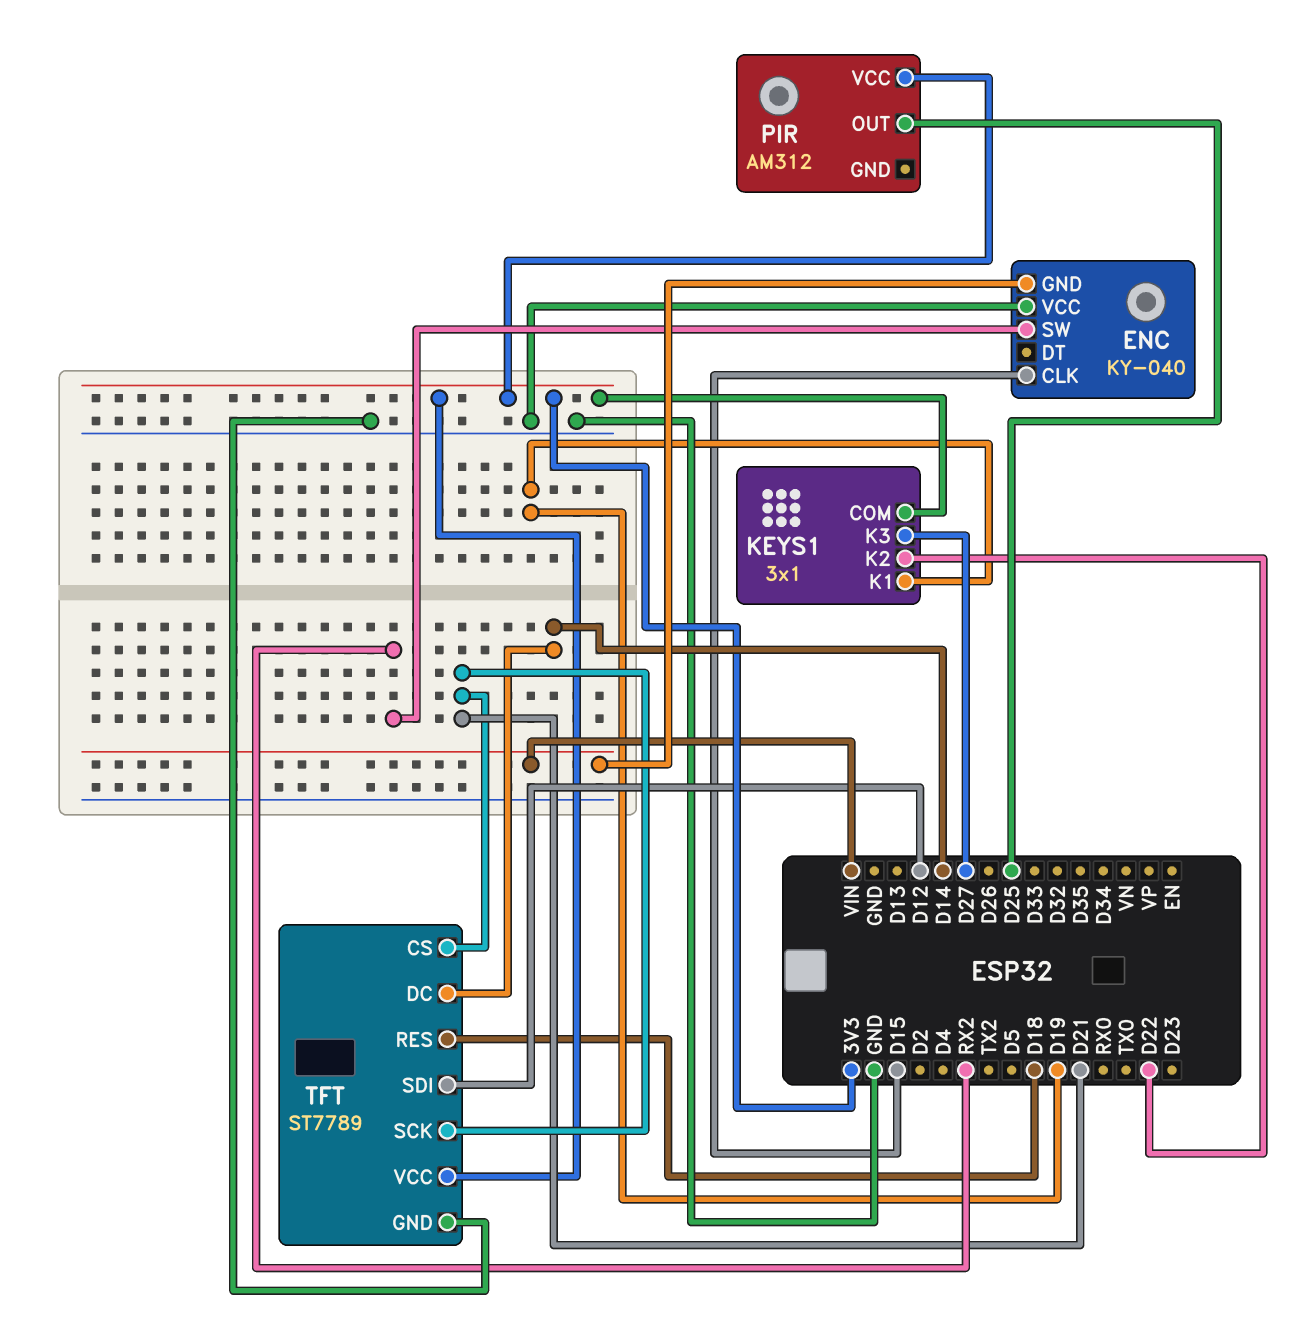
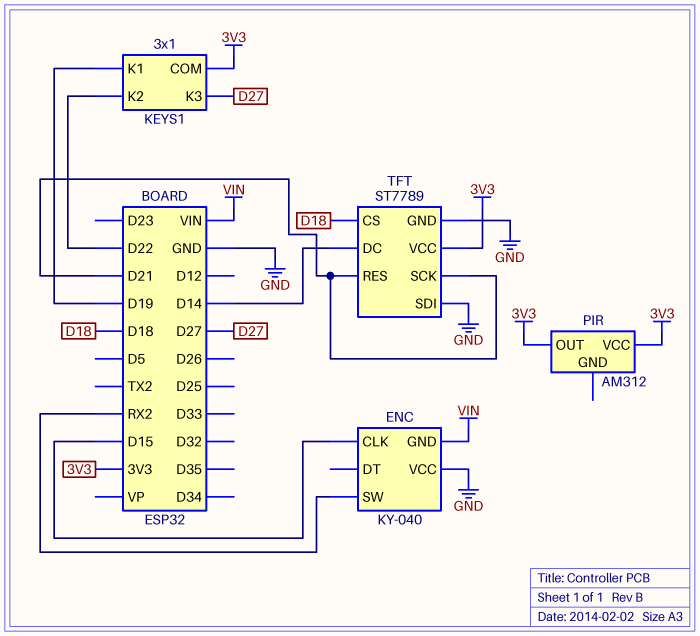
PIR pin OUT: D25 -> 3V3
TFT pin CS: D21 -> D18
TFT pin RES: D18 -> D21
TFT pin SDI: D12 -> GND

